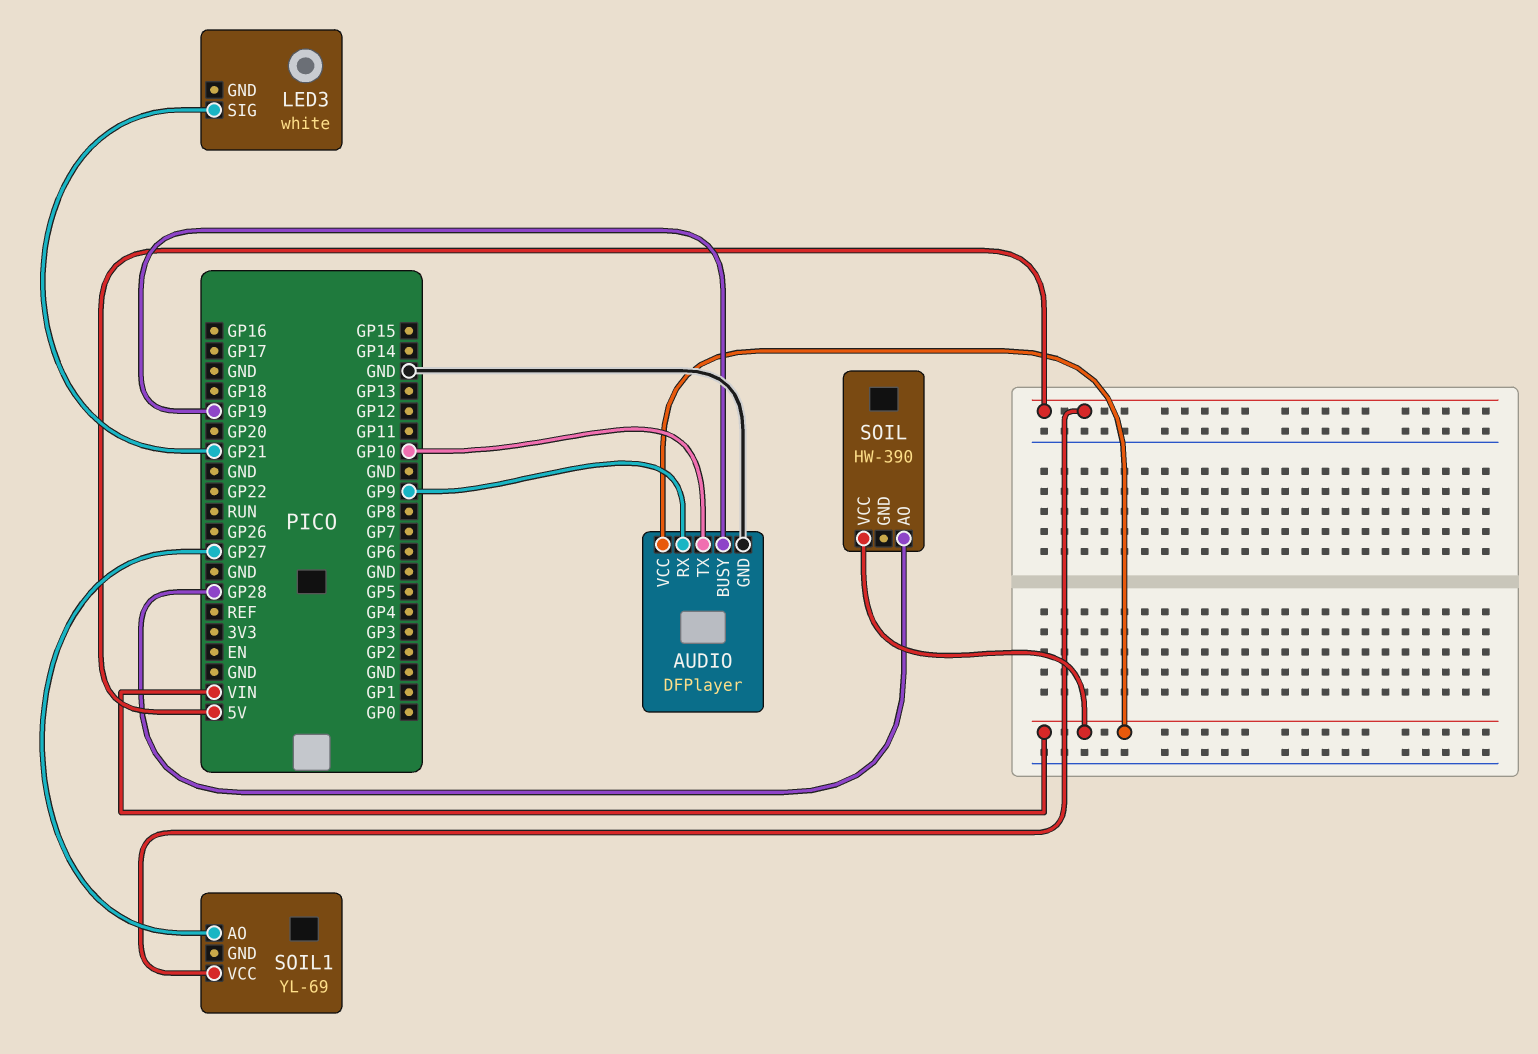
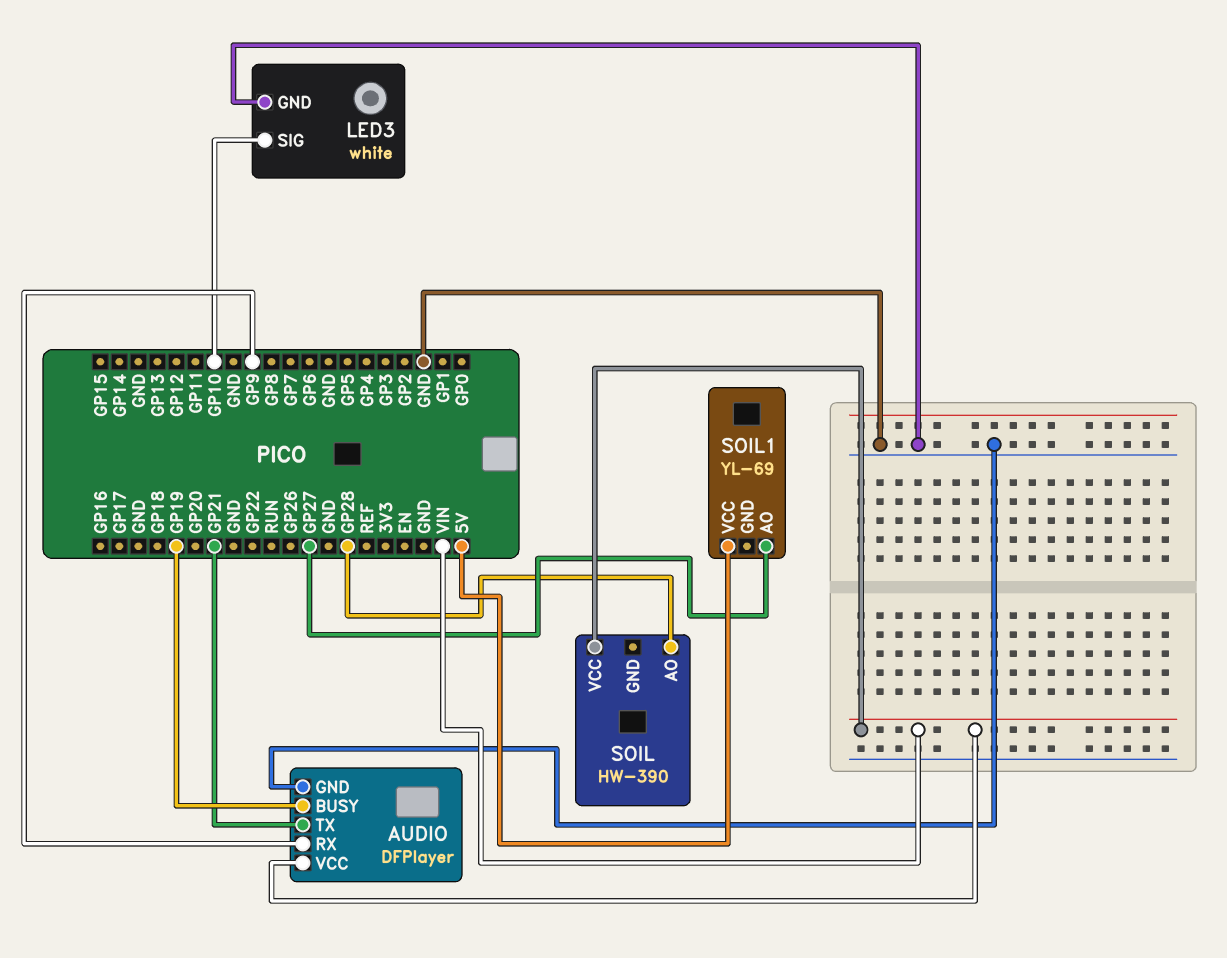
AUDIO pin TX: GP10 -> GP21
LED3 pin GND: none -> GND
LED3 pin SIG: GP21 -> GP10

